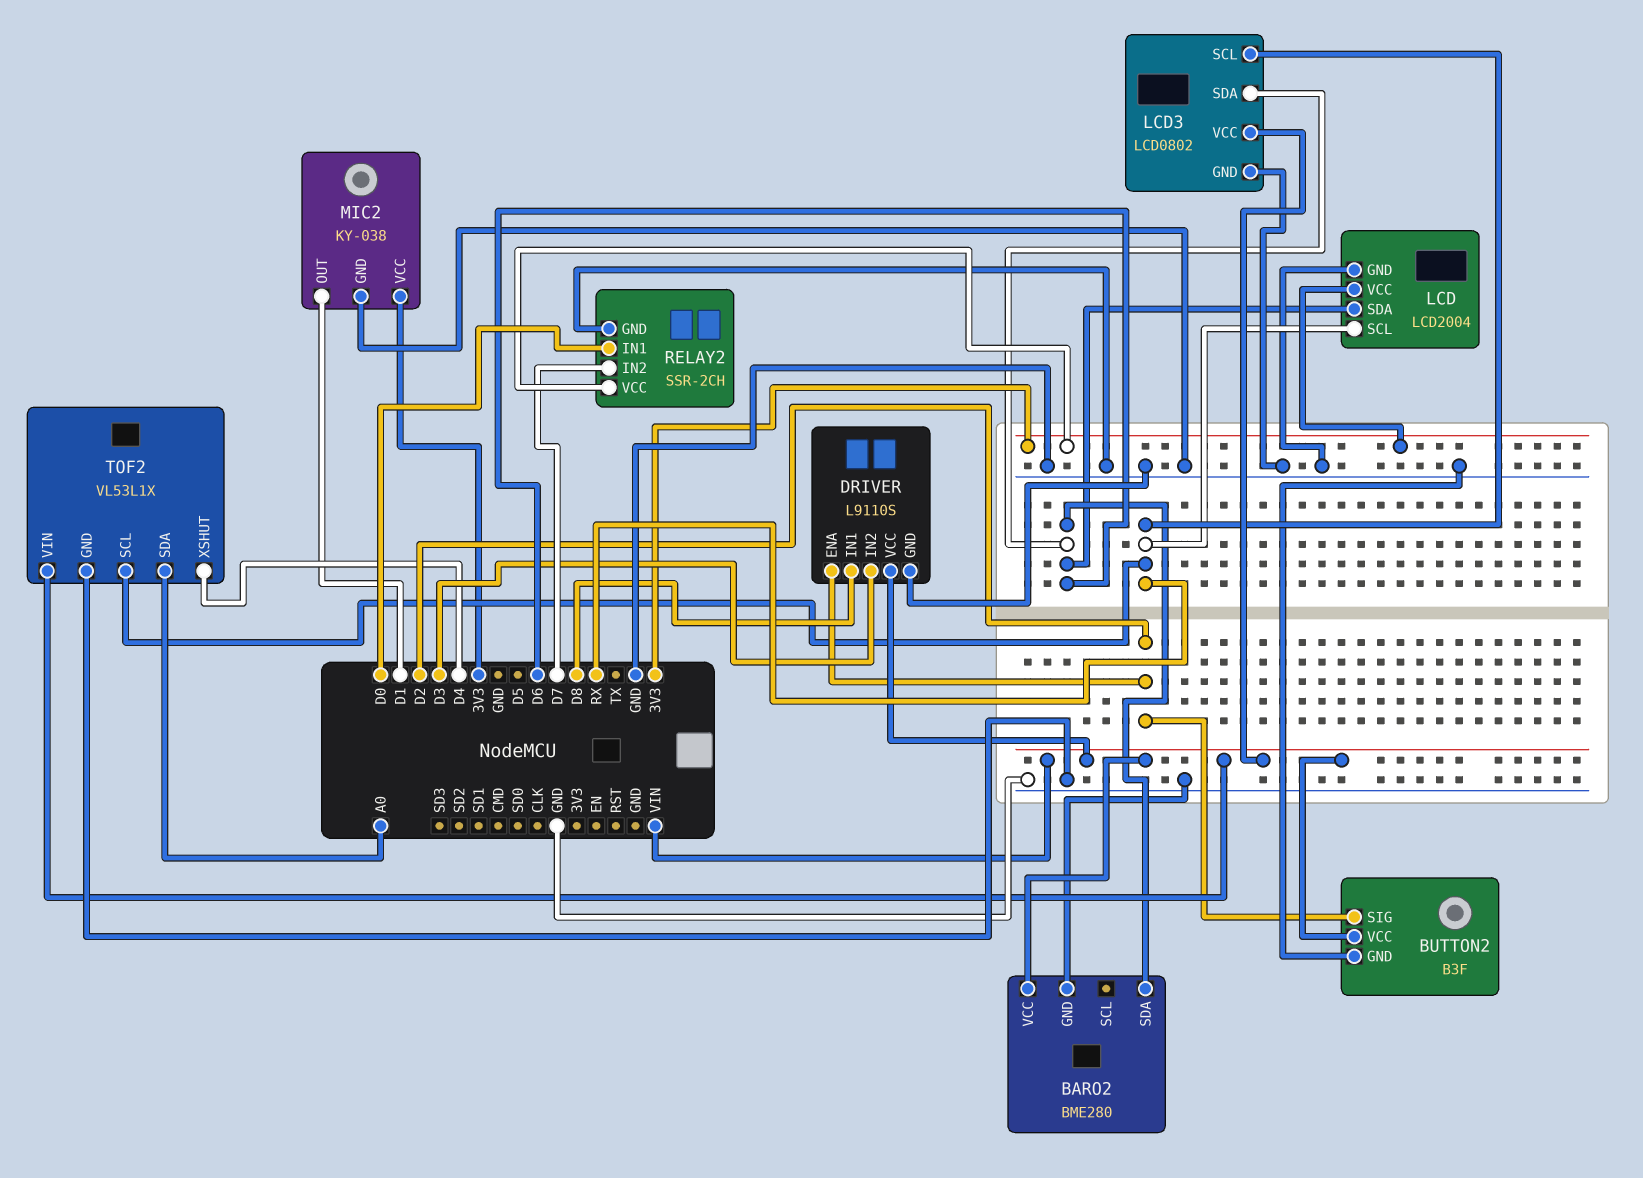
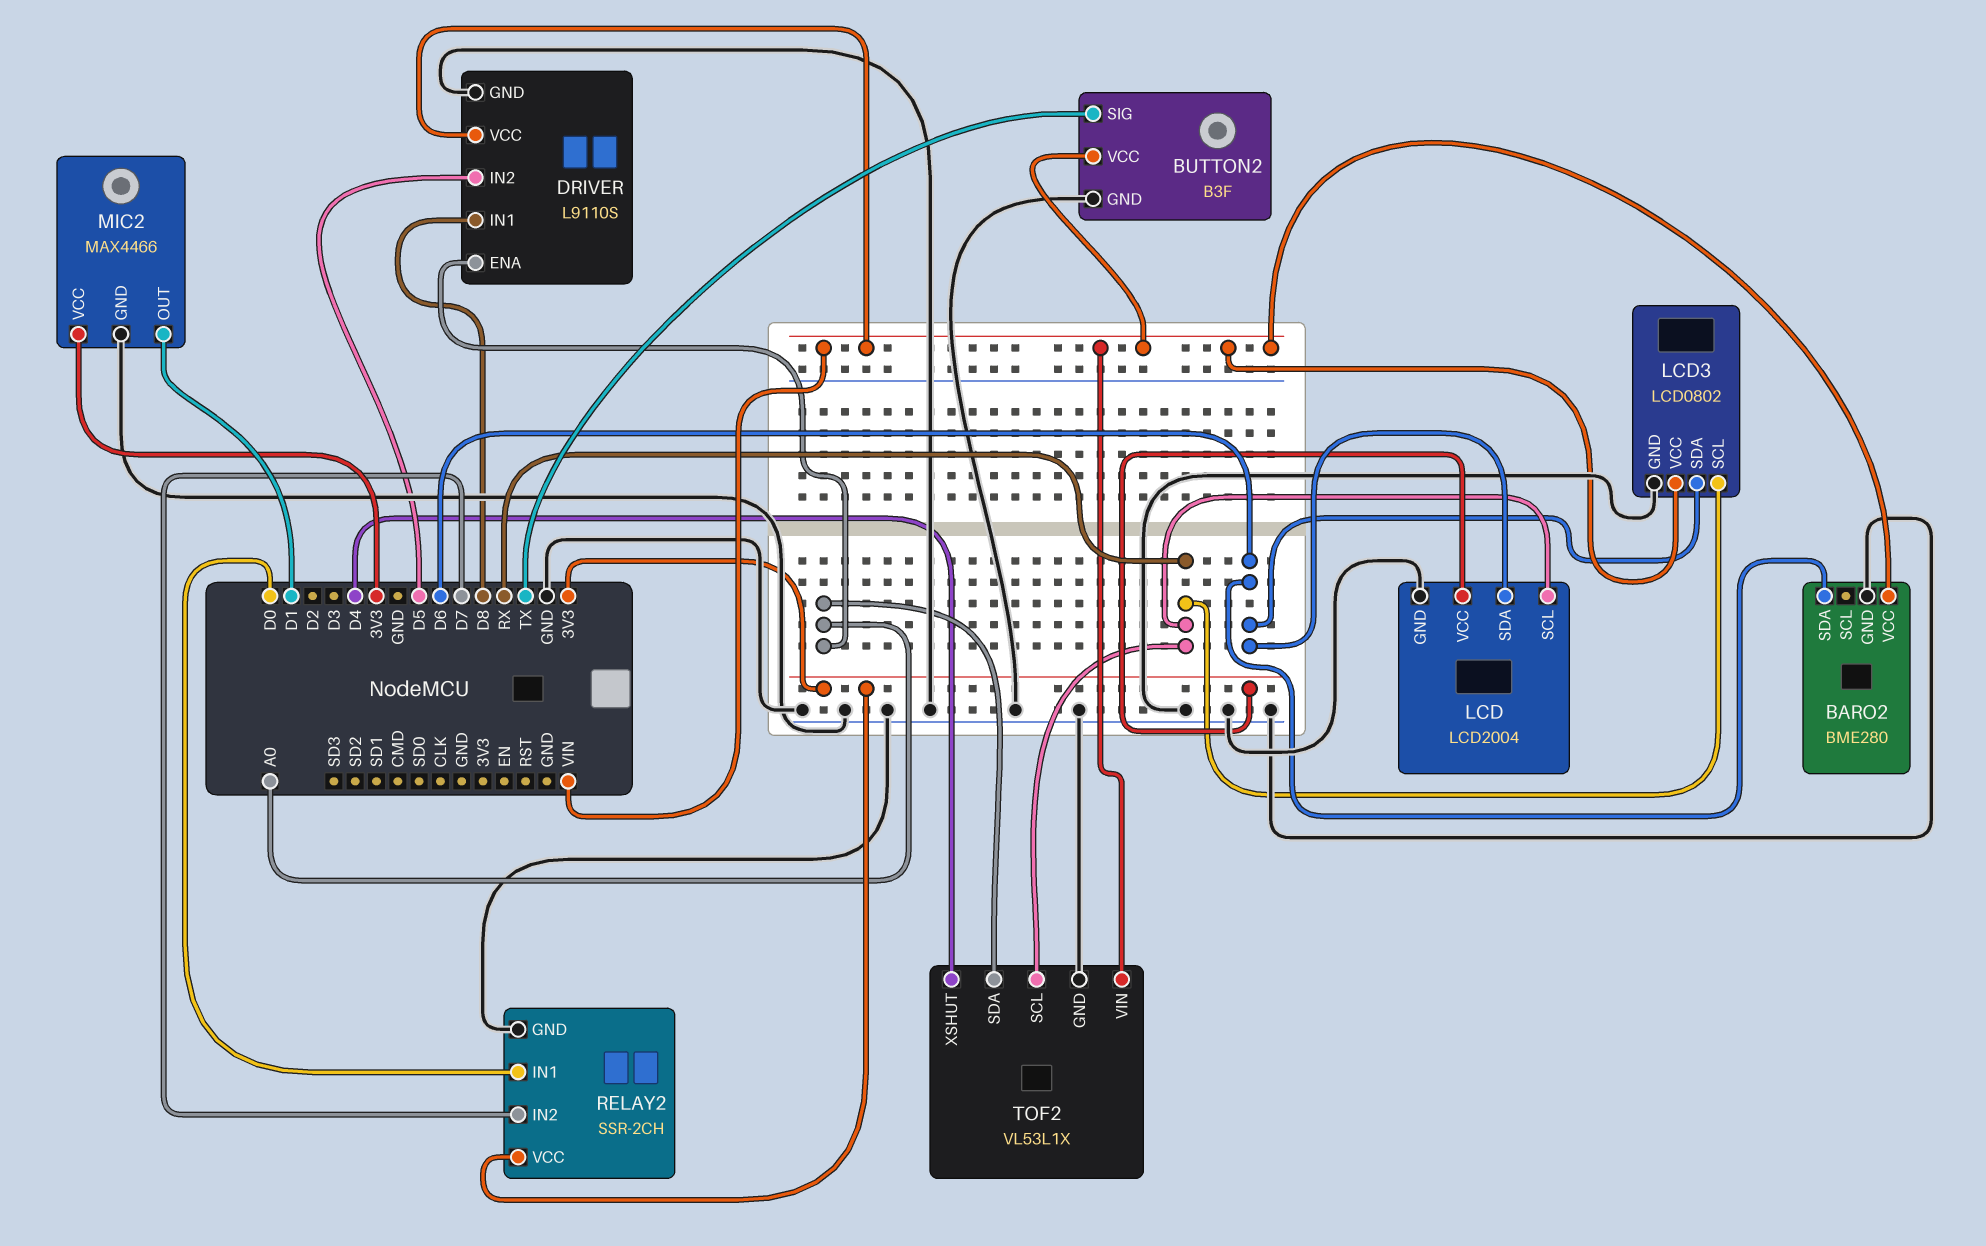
BUTTON2 pin SIG: D2 -> TX
DRIVER pin ENA: D2 -> A0
DRIVER pin IN2: D3 -> D5
MIC2: KY-038 -> MAX4466

